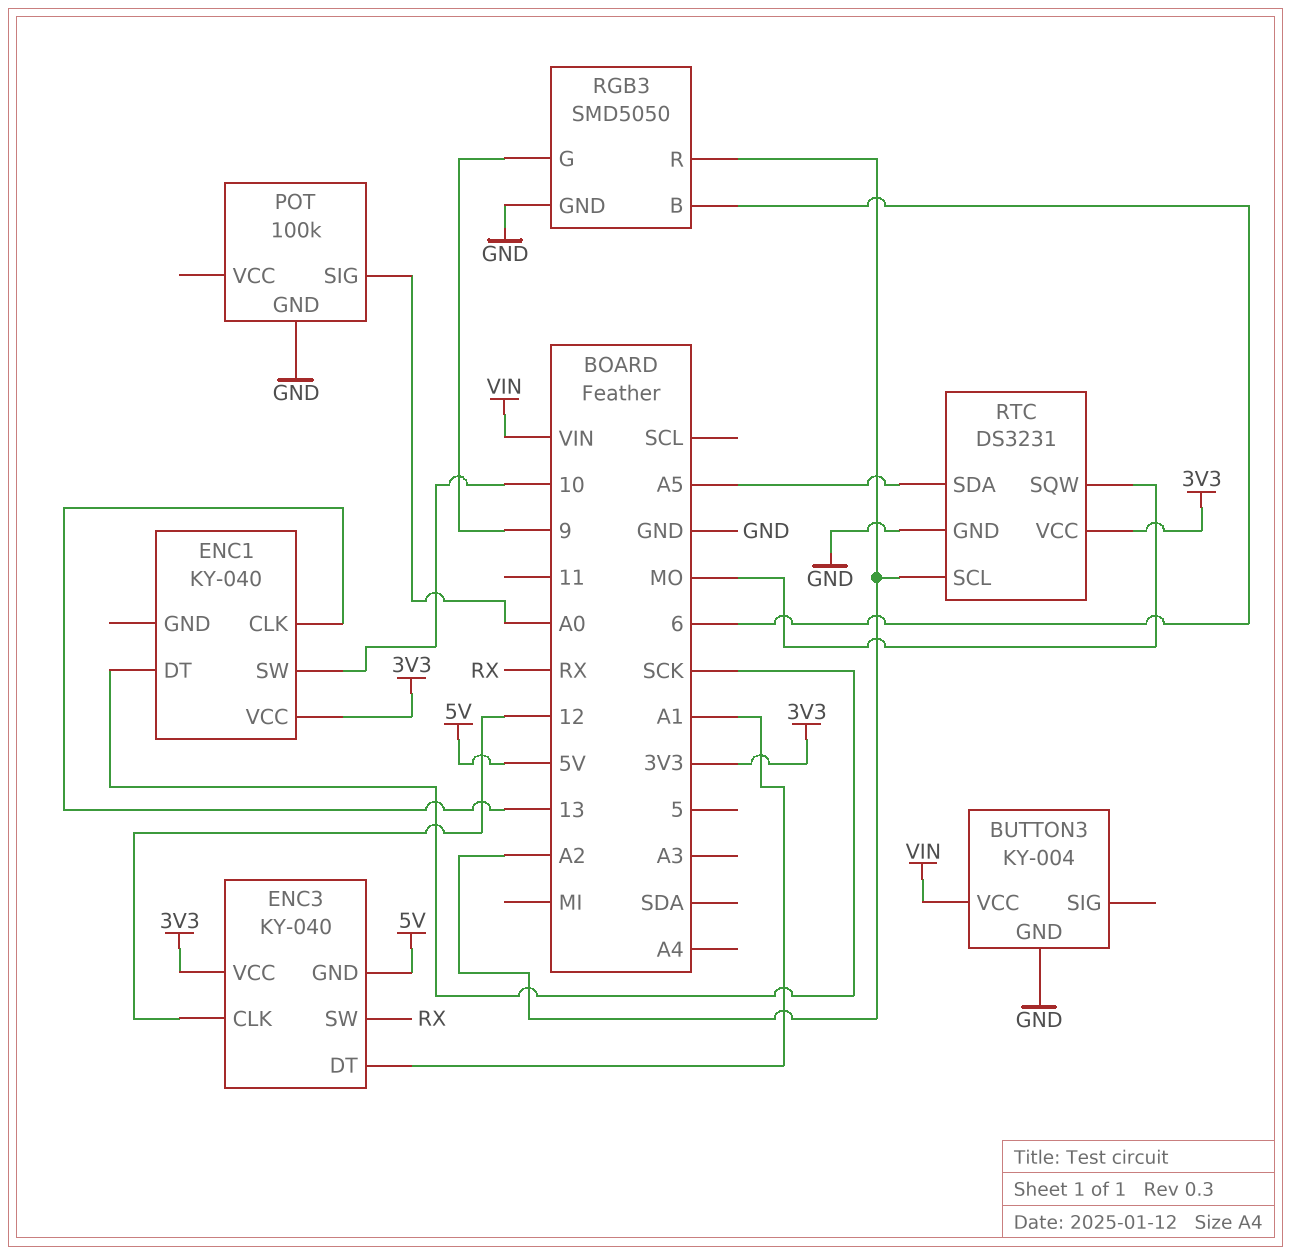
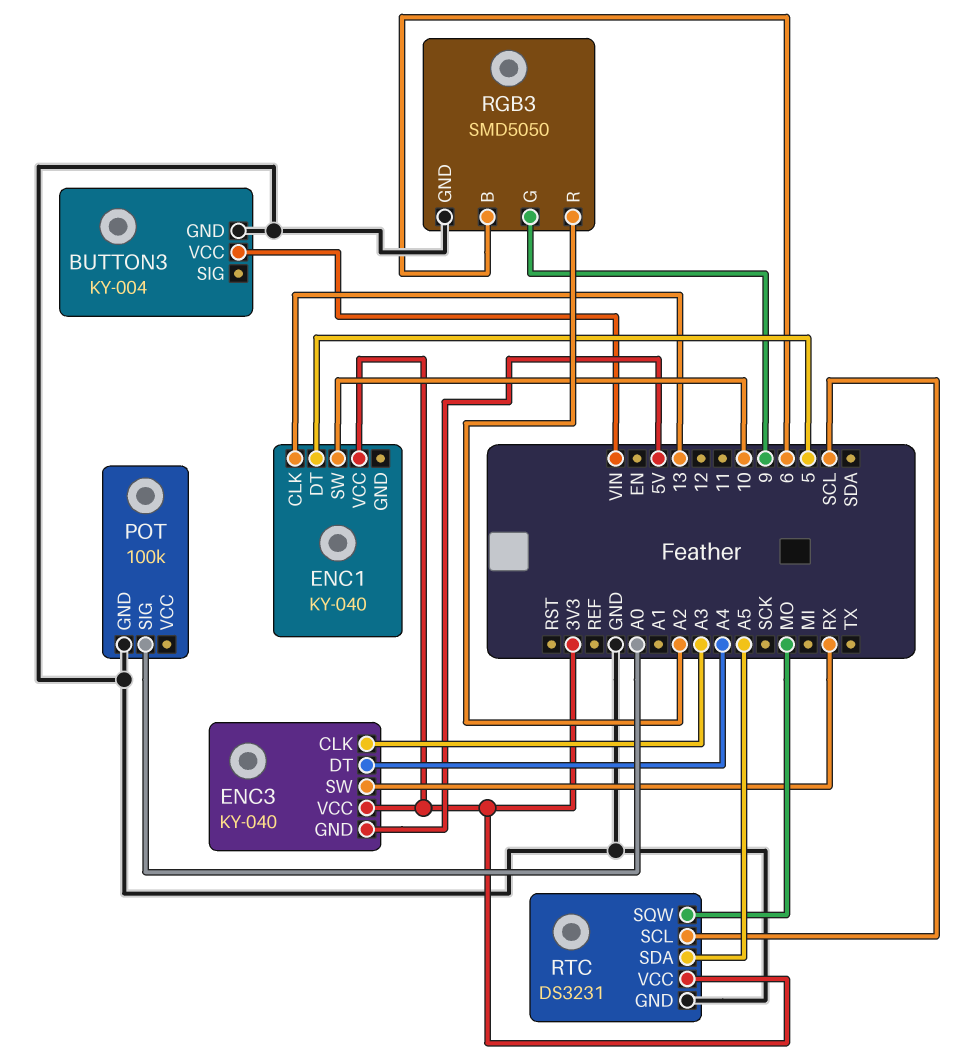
ENC1 pin DT: SCK -> 5
ENC3 pin CLK: 12 -> A3
ENC3 pin DT: A1 -> A4
RTC pin SCL: A2 -> SCL

